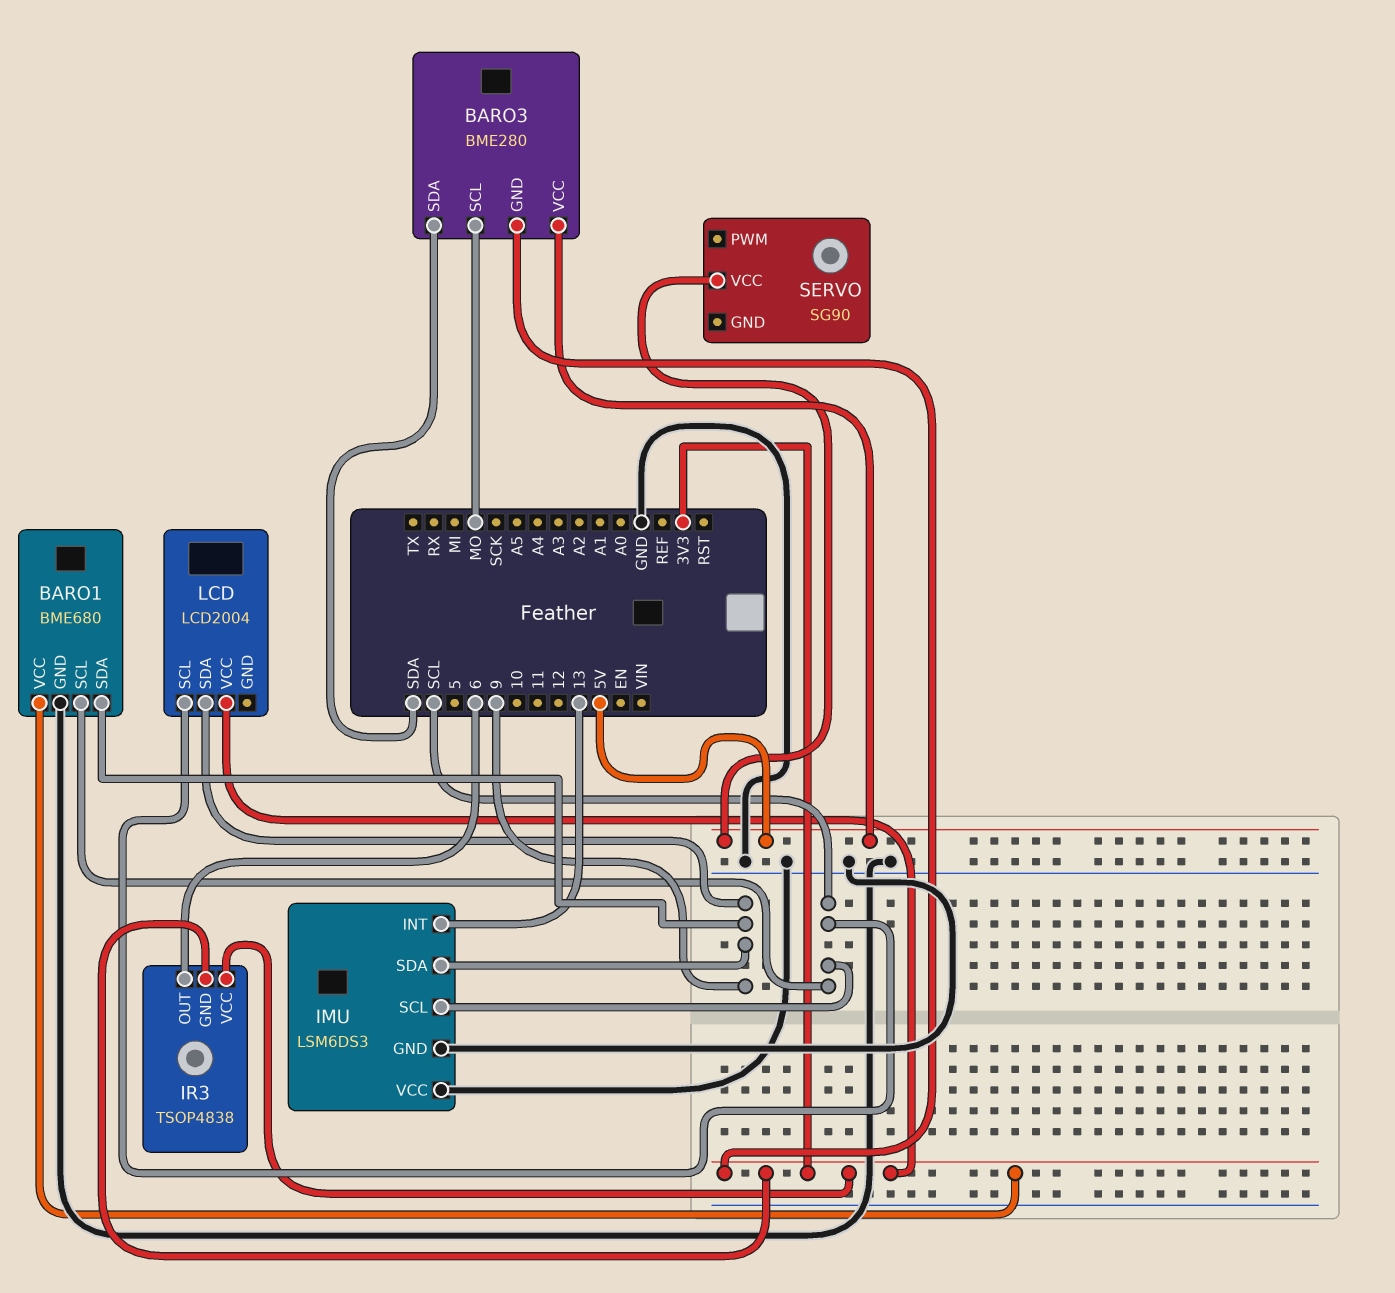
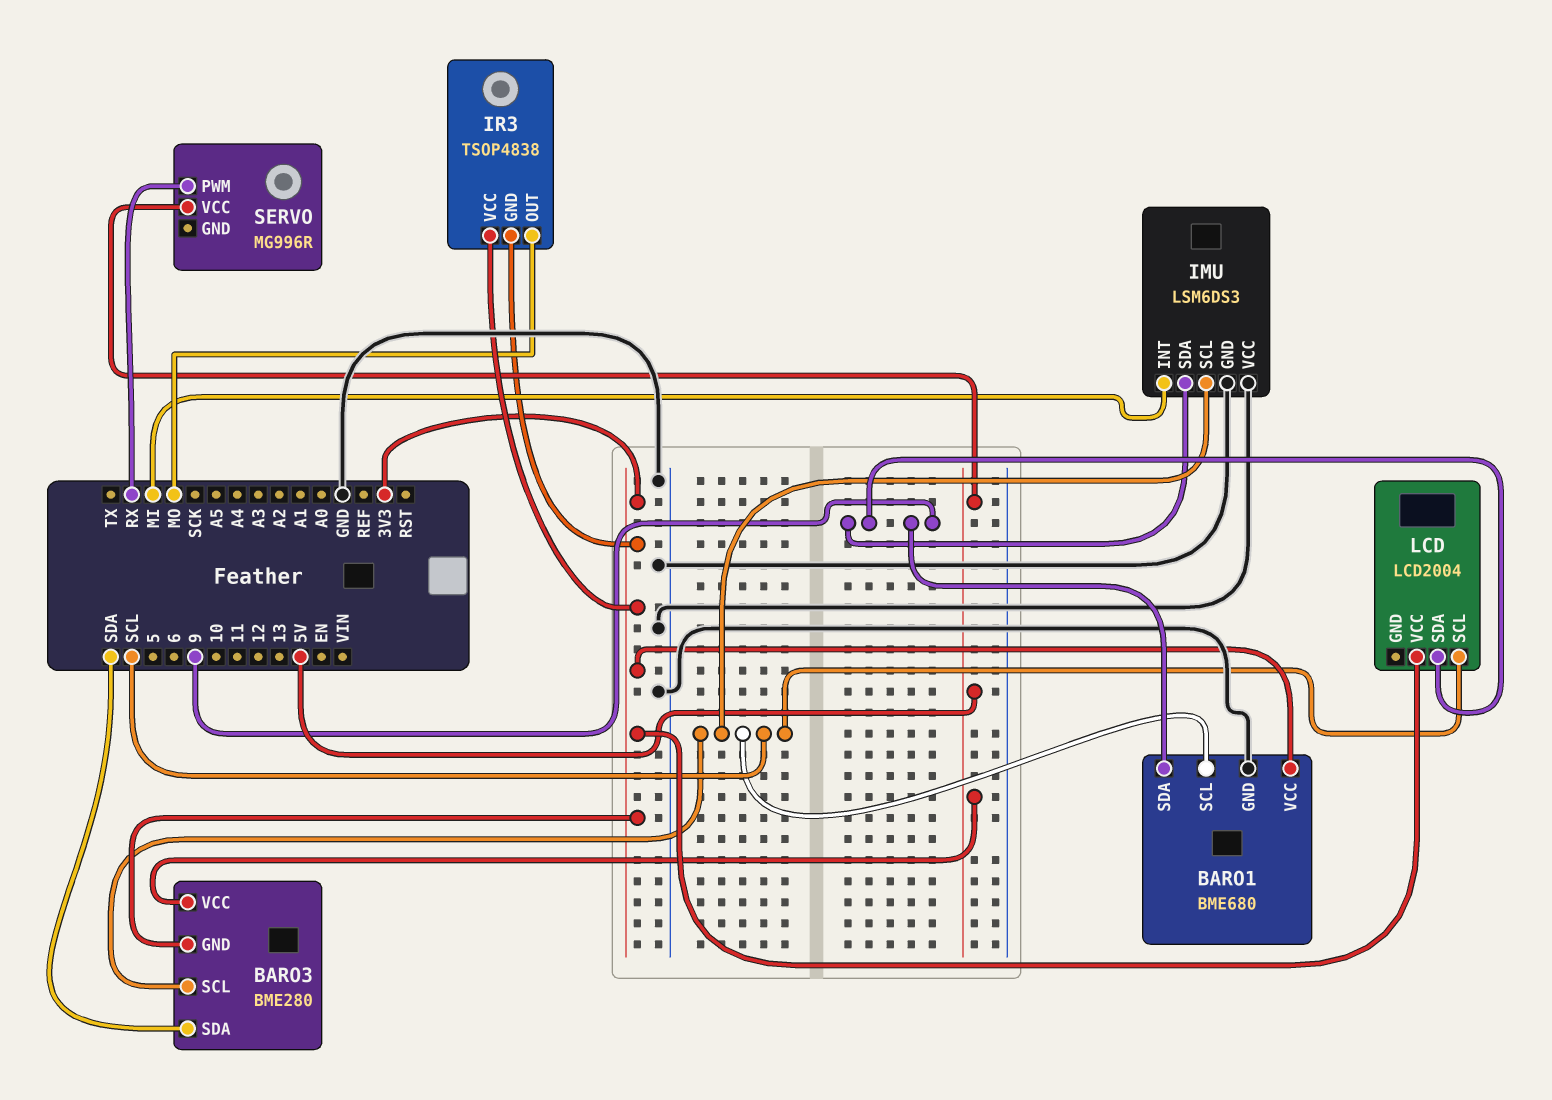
BARO3 pin SCL: MO -> SCL
IMU pin INT: 13 -> MI
IR3 pin OUT: 6 -> MO
SERVO: SG90 -> MG996R
SERVO pin PWM: none -> RX

